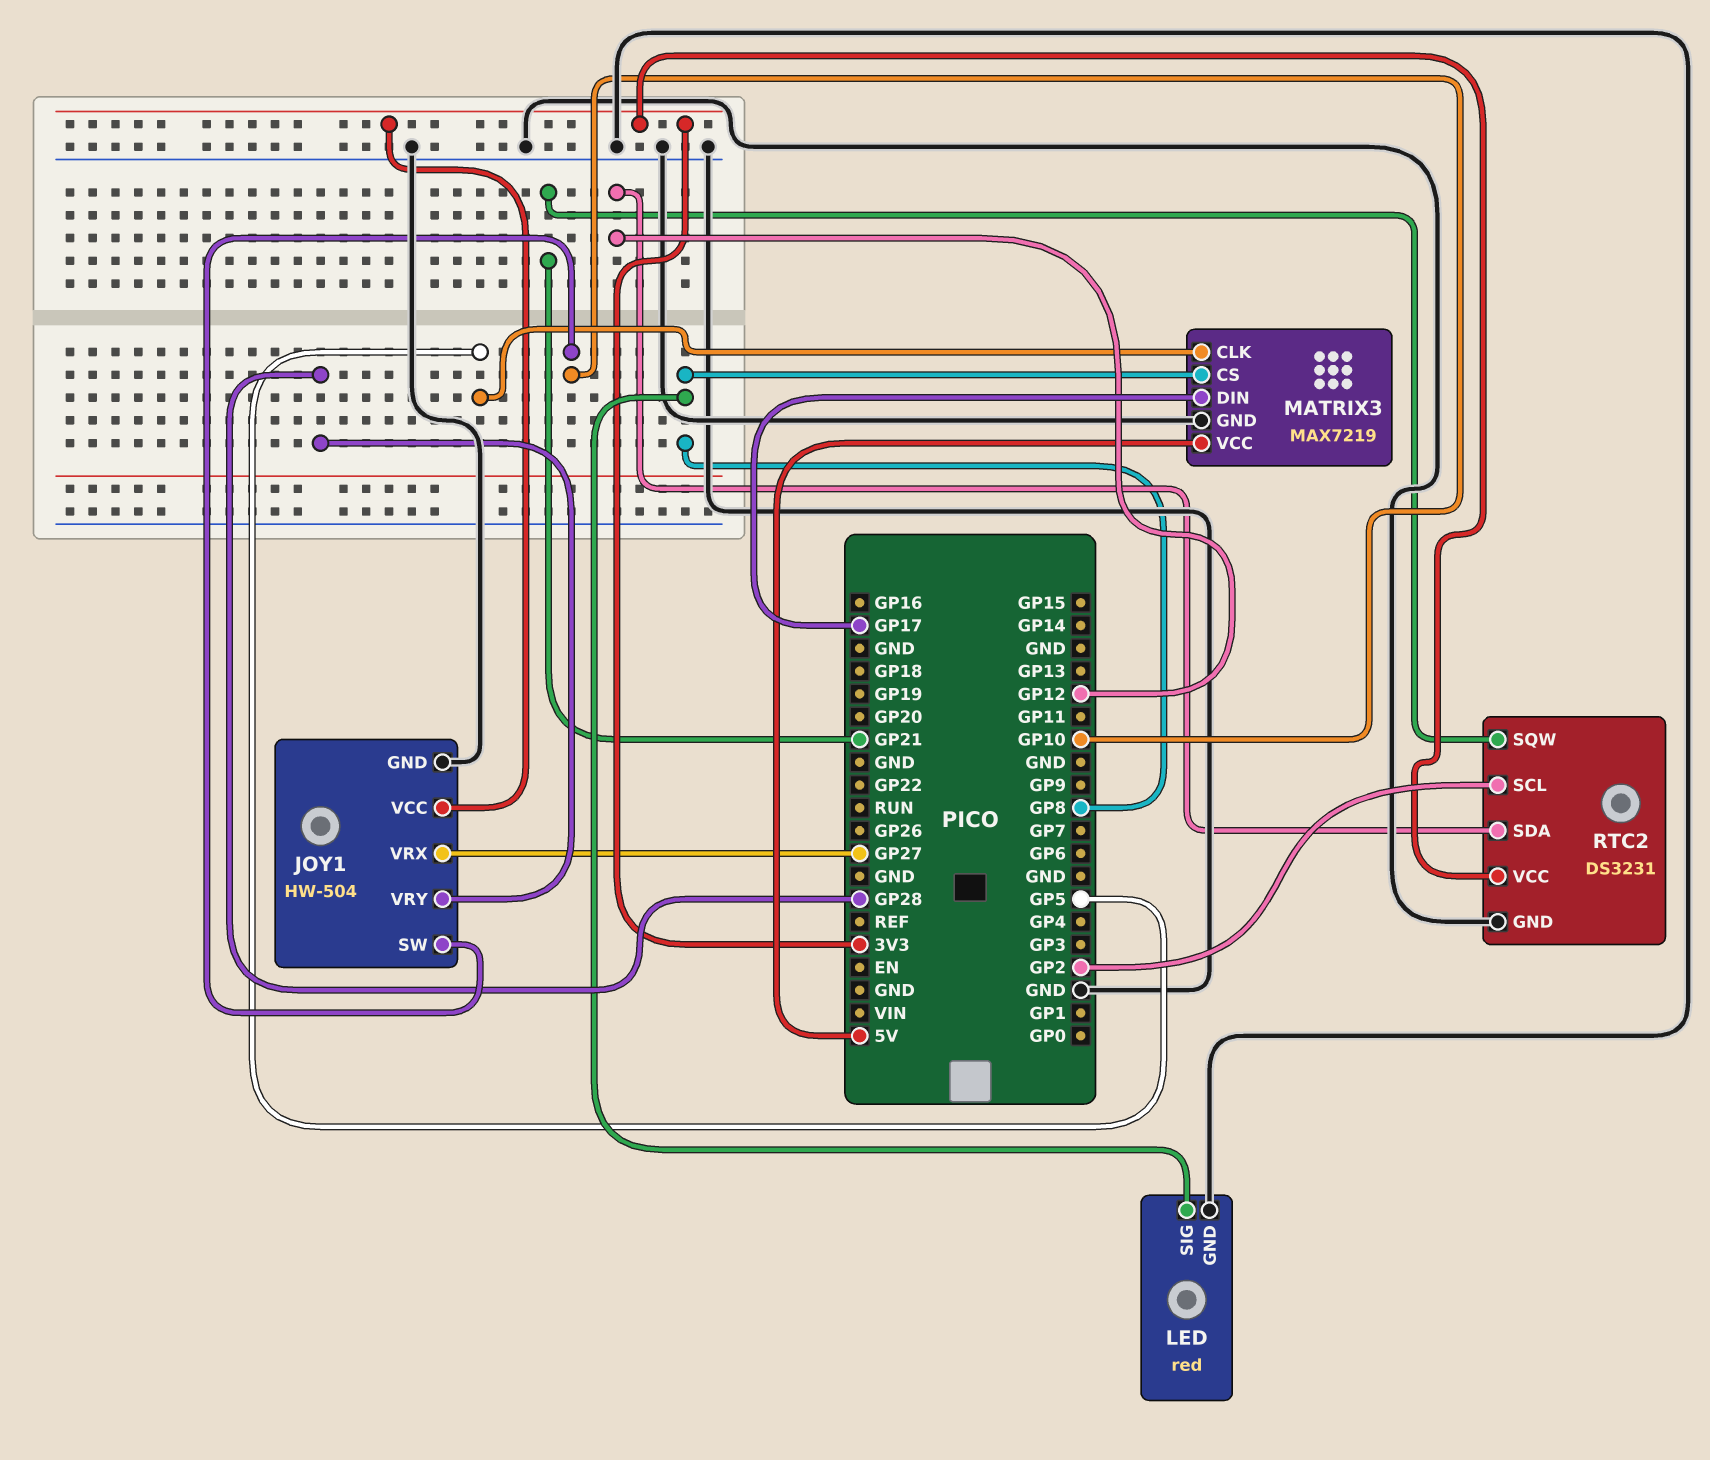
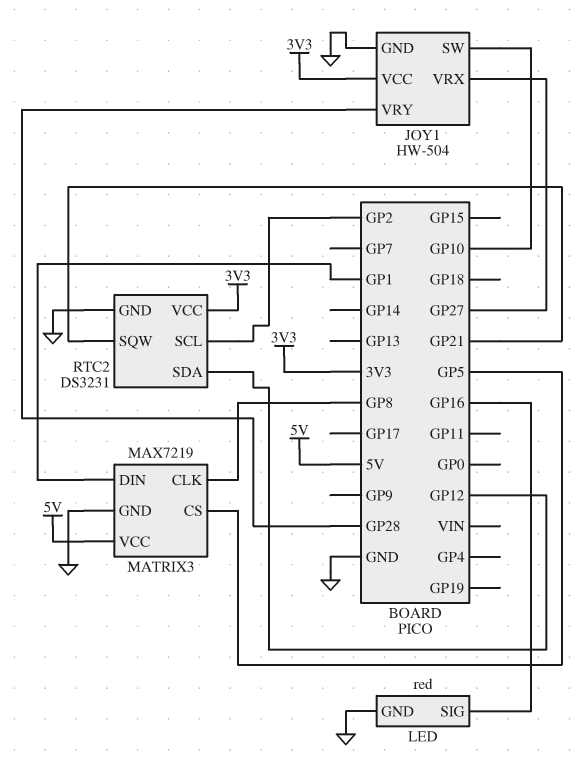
LED pin SIG: GP8 -> GP16
MATRIX3 pin CLK: GP5 -> GP8
MATRIX3 pin CS: GP8 -> GP5
MATRIX3 pin DIN: GP17 -> GP1

